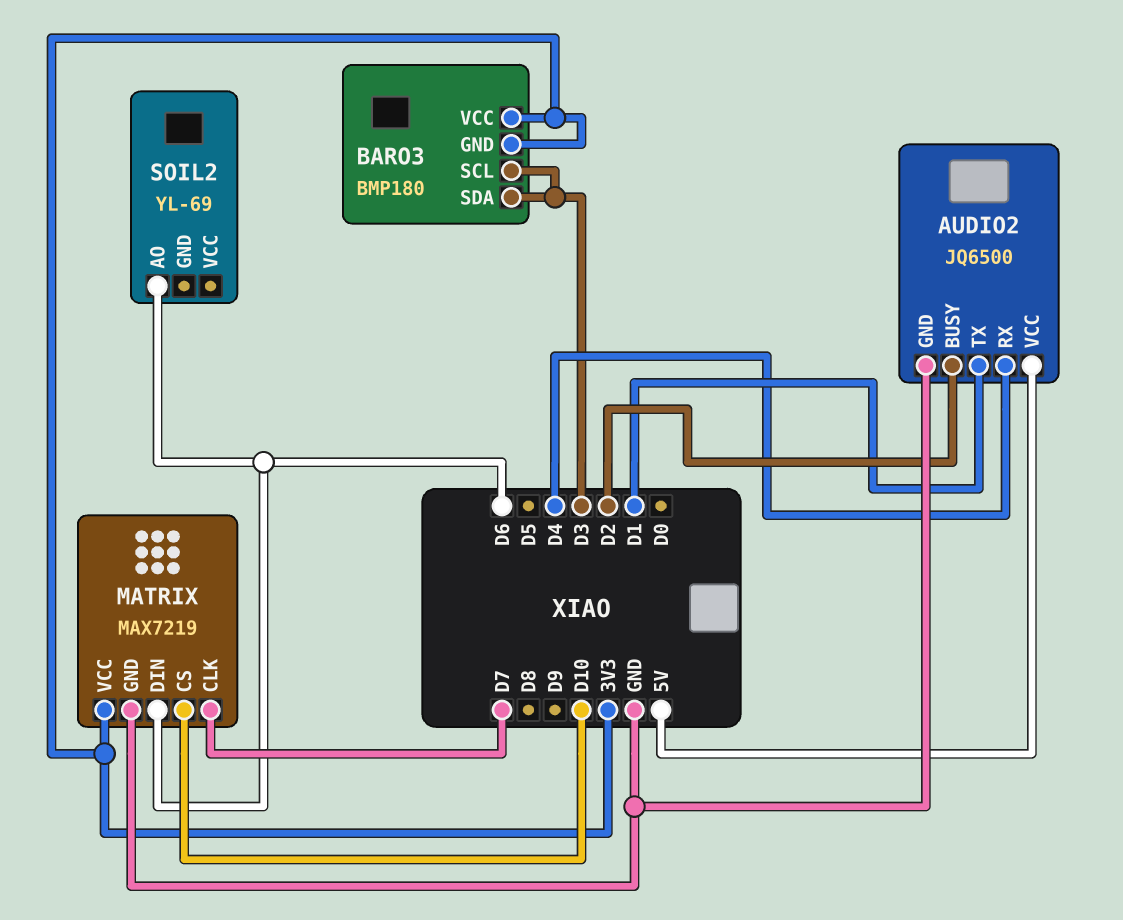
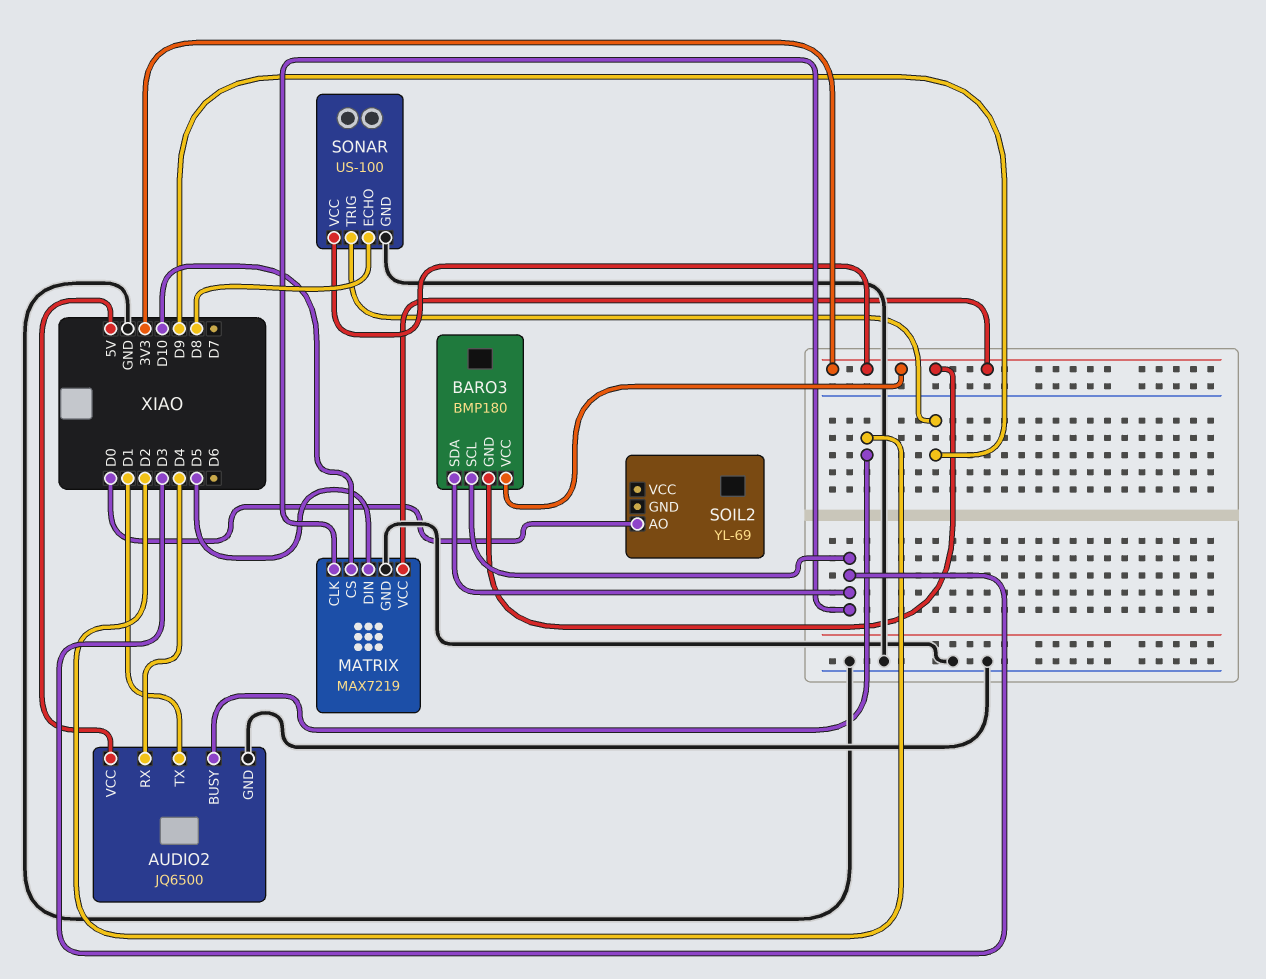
MATRIX pin CLK: D7 -> D3
MATRIX pin DIN: D6 -> D5
SOIL2 pin AO: D6 -> D0
SONAR: none -> US-100
SONAR pin ECHO: none -> D8
SONAR pin GND: none -> GND
SONAR pin TRIG: none -> D9
SONAR pin VCC: none -> 3V3

